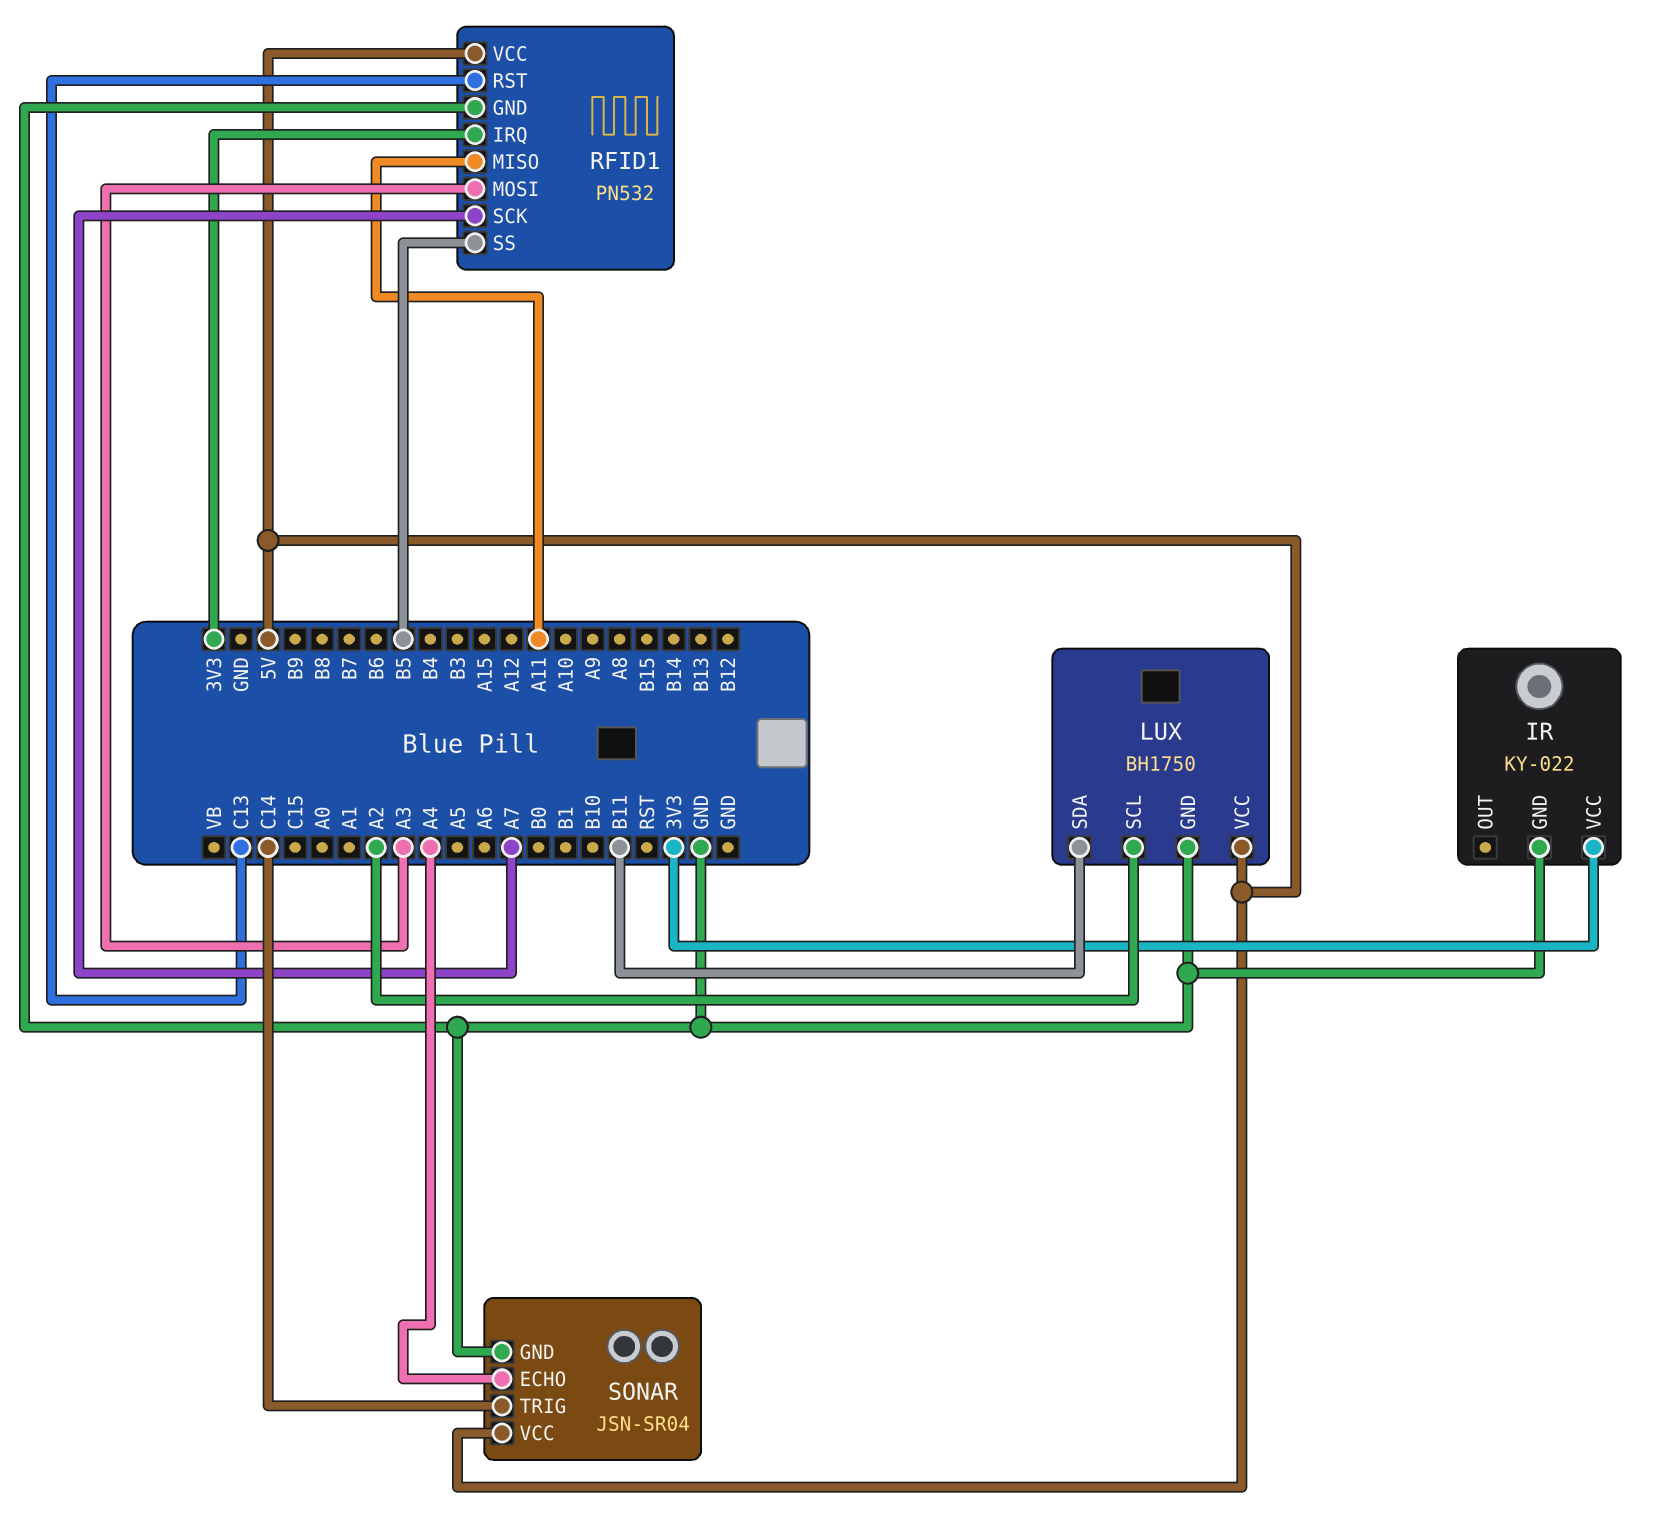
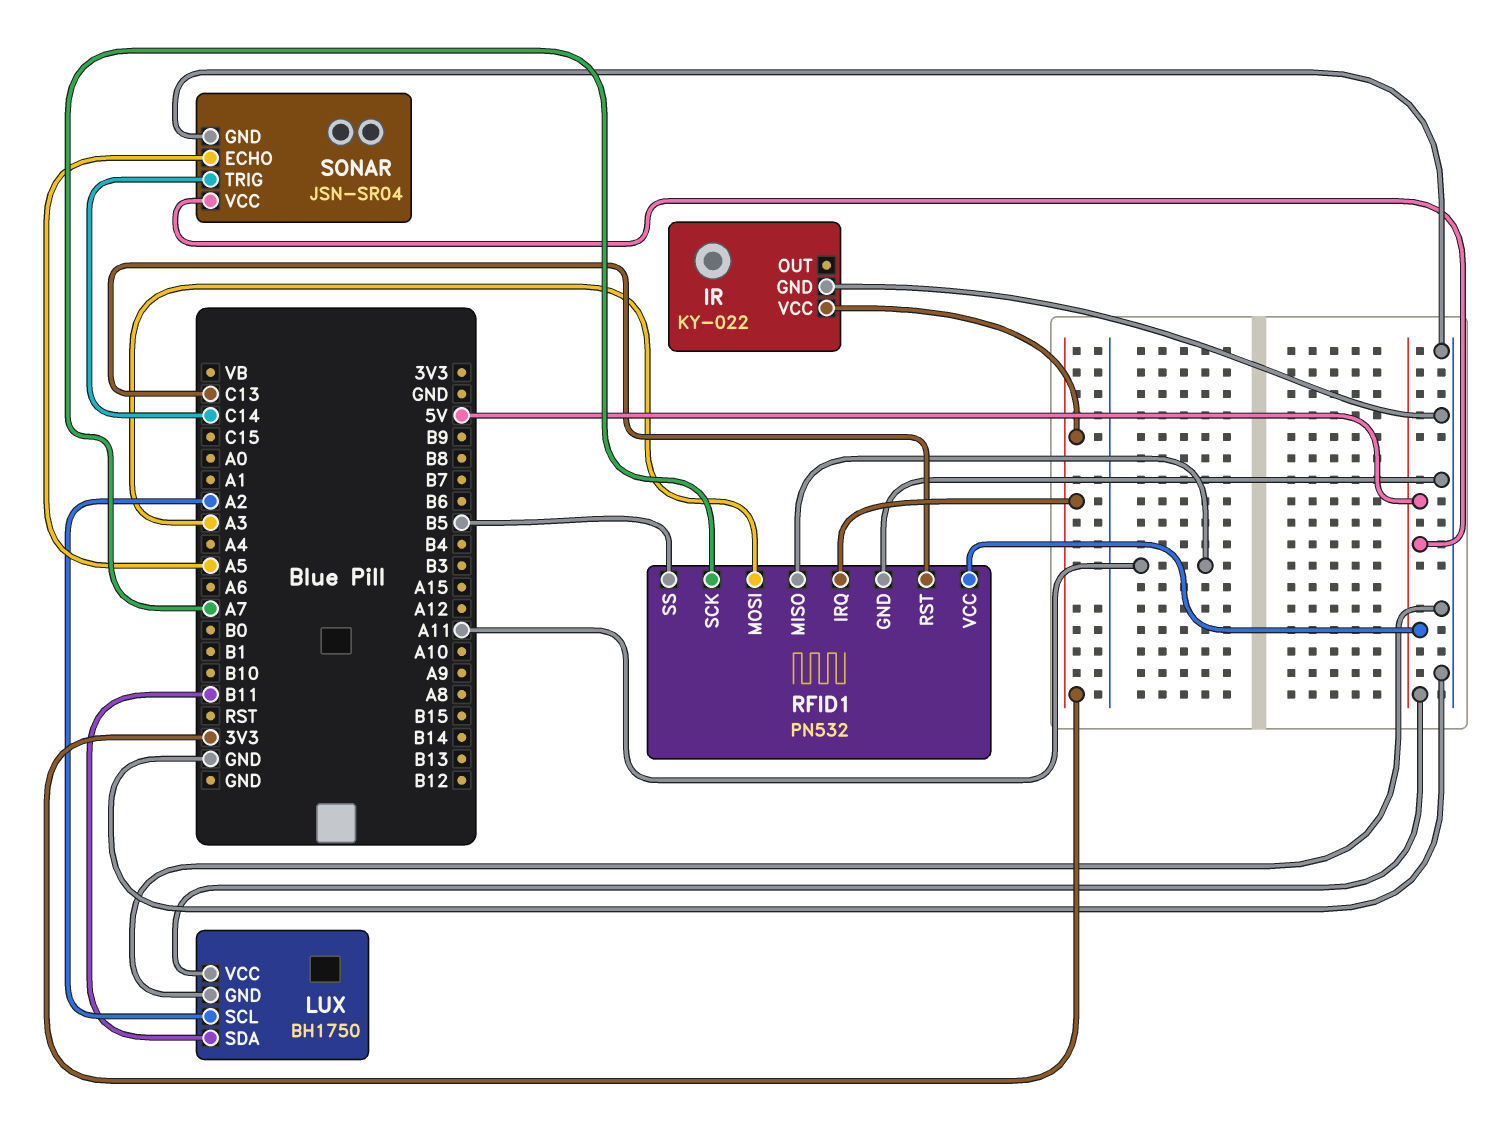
SONAR pin ECHO: A4 -> A5

